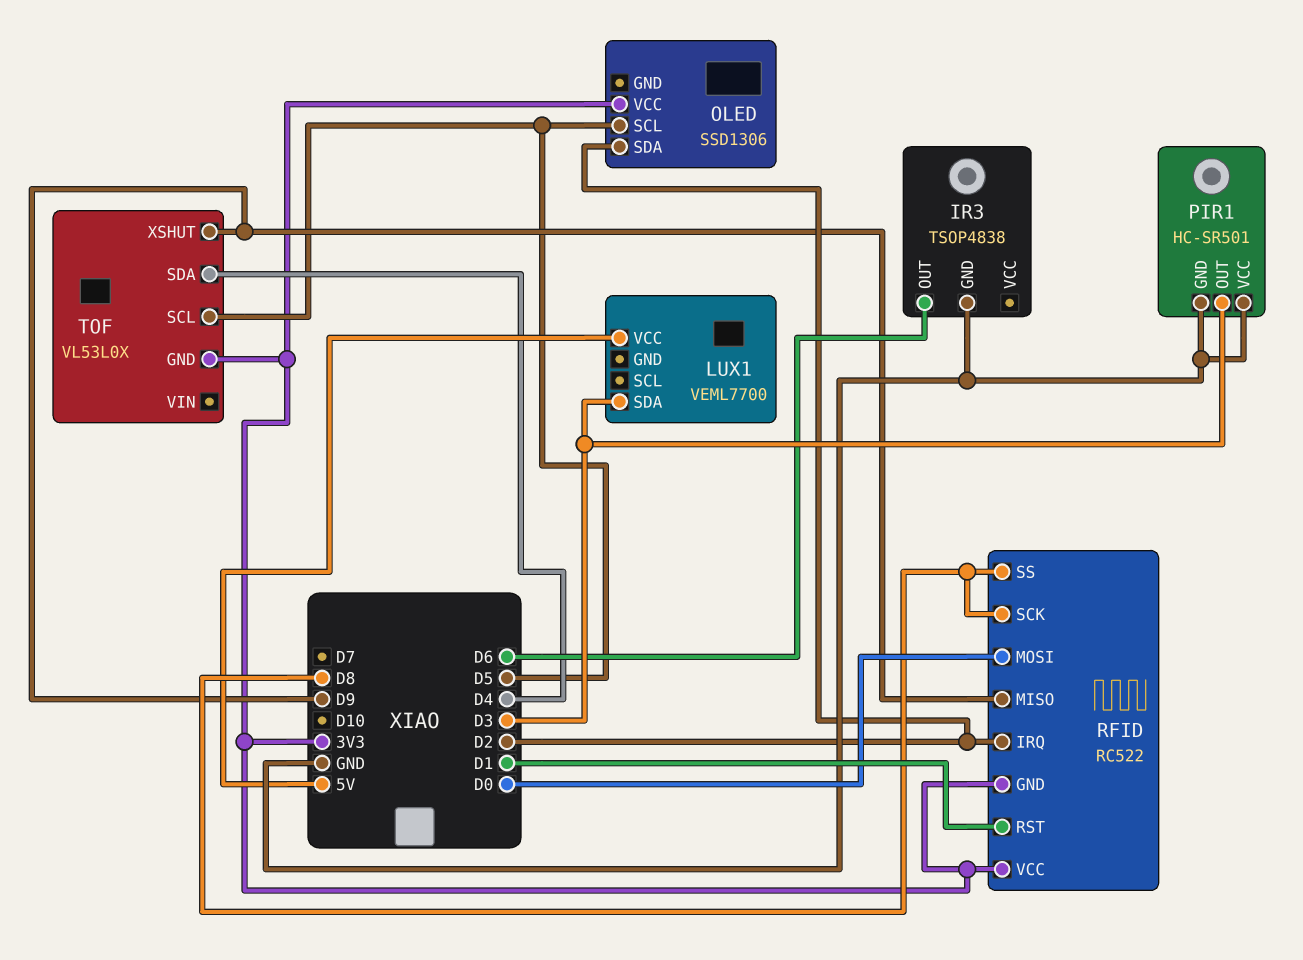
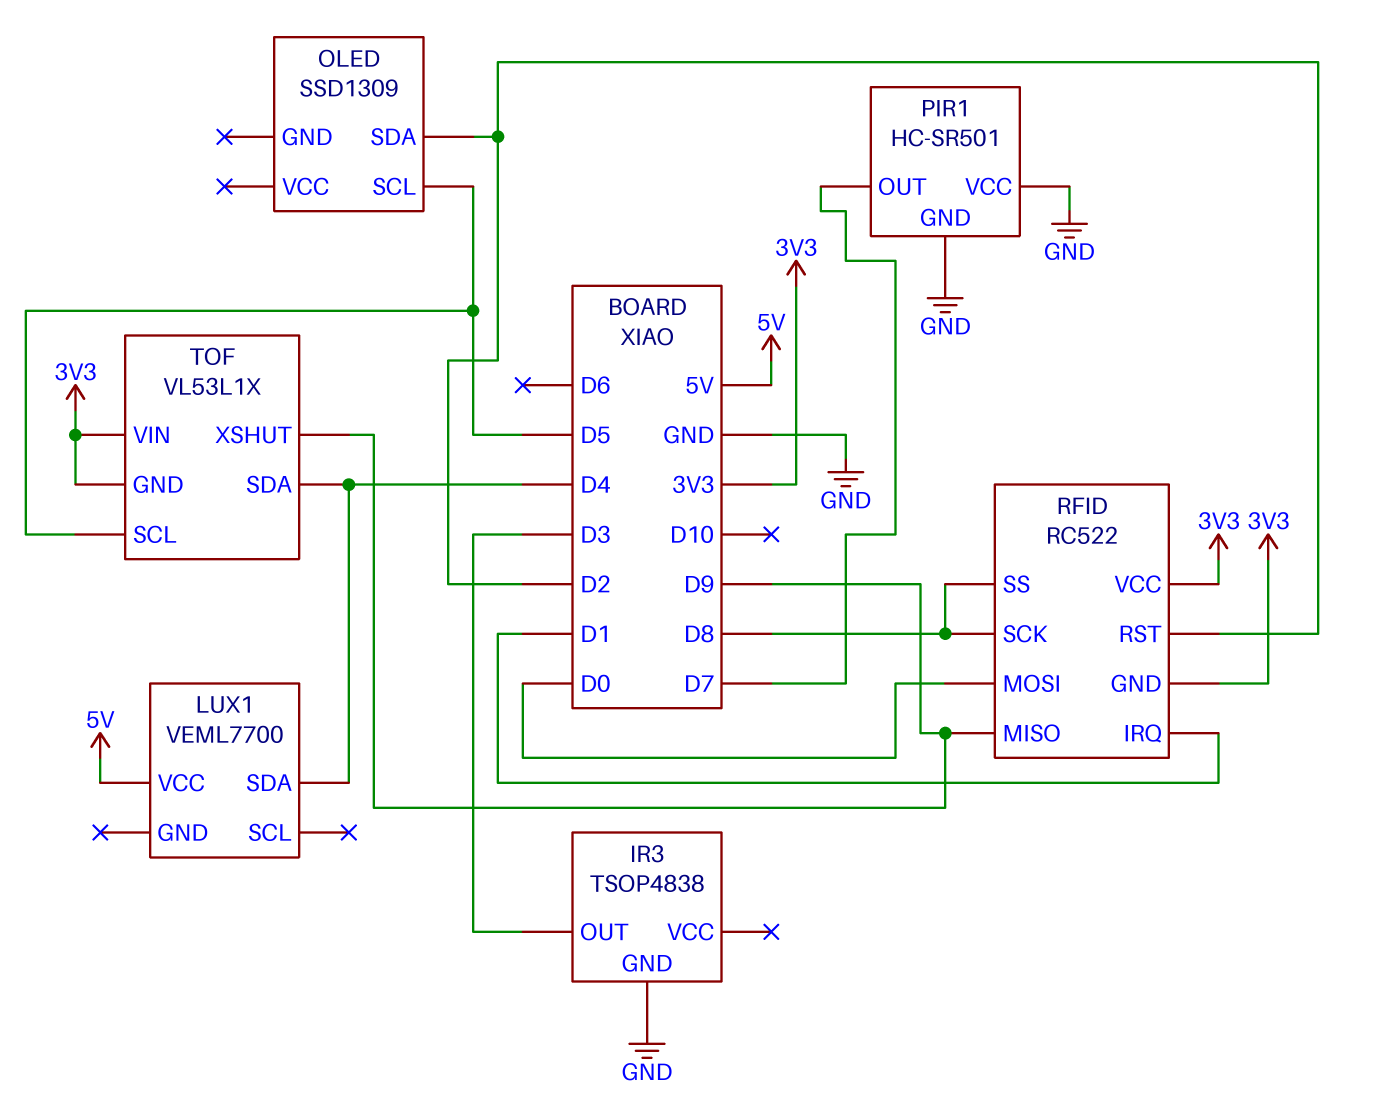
IR3 pin OUT: D6 -> D3
LUX1 pin SDA: D3 -> D4
OLED: SSD1306 -> SSD1309
OLED pin VCC: 3V3 -> none
PIR1 pin OUT: D3 -> D7
RFID pin IRQ: D2 -> D1
RFID pin RST: D1 -> D2
TOF: VL53L0X -> VL53L1X
TOF pin VIN: none -> 3V3

